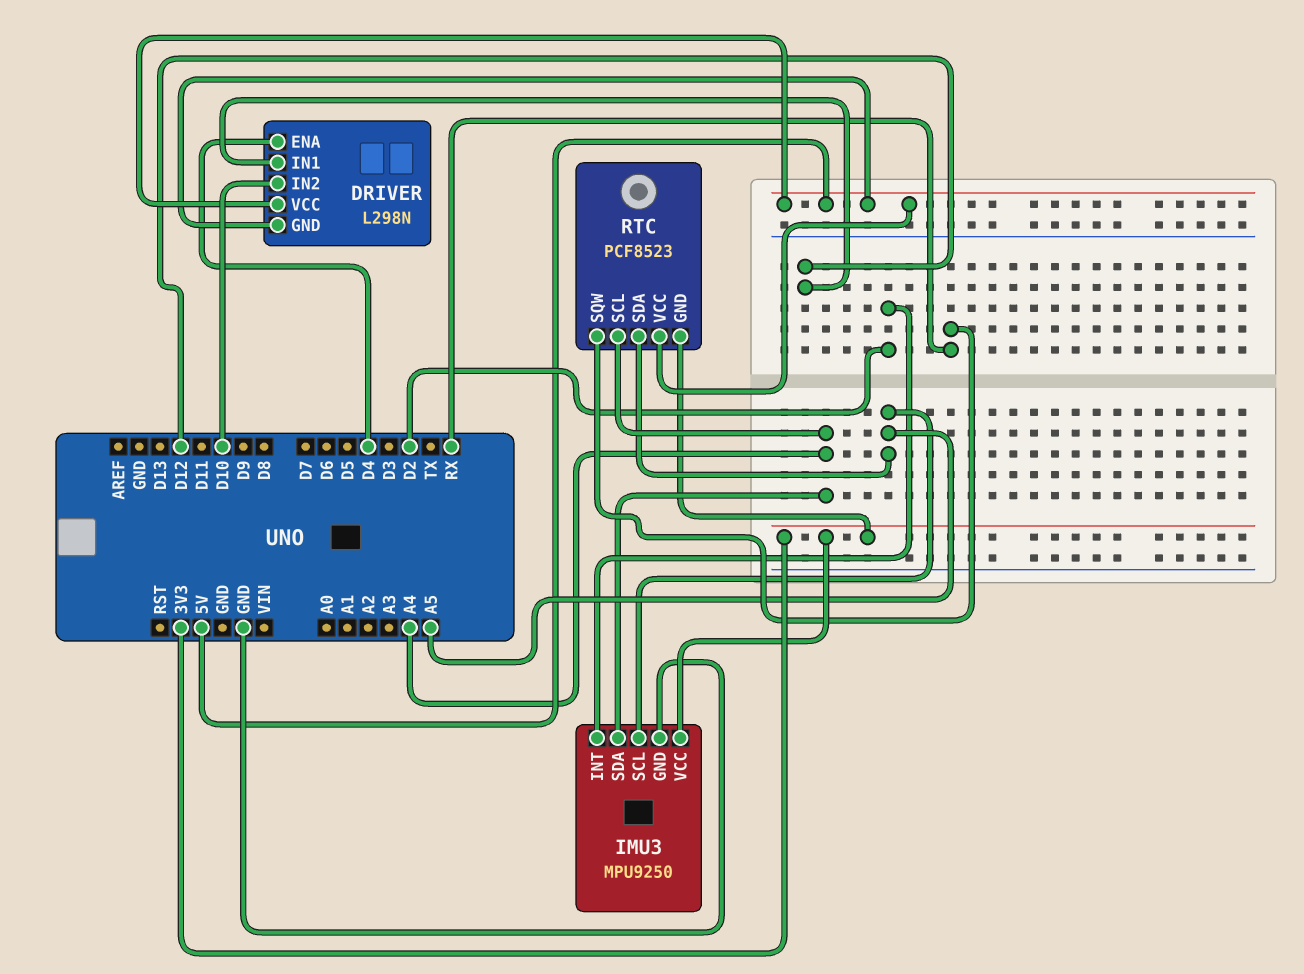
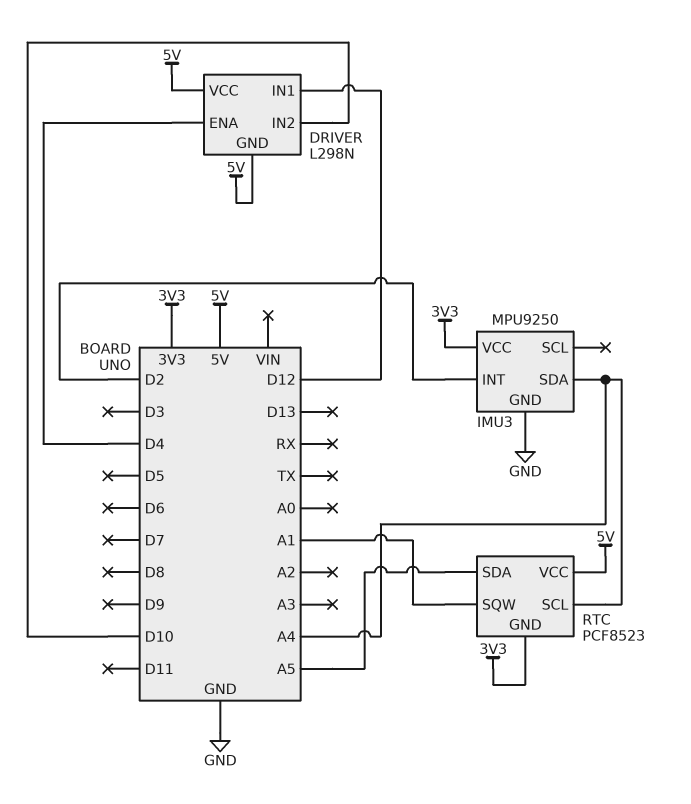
IMU3 pin SCL: A5 -> none
RTC pin SQW: RX -> A1

